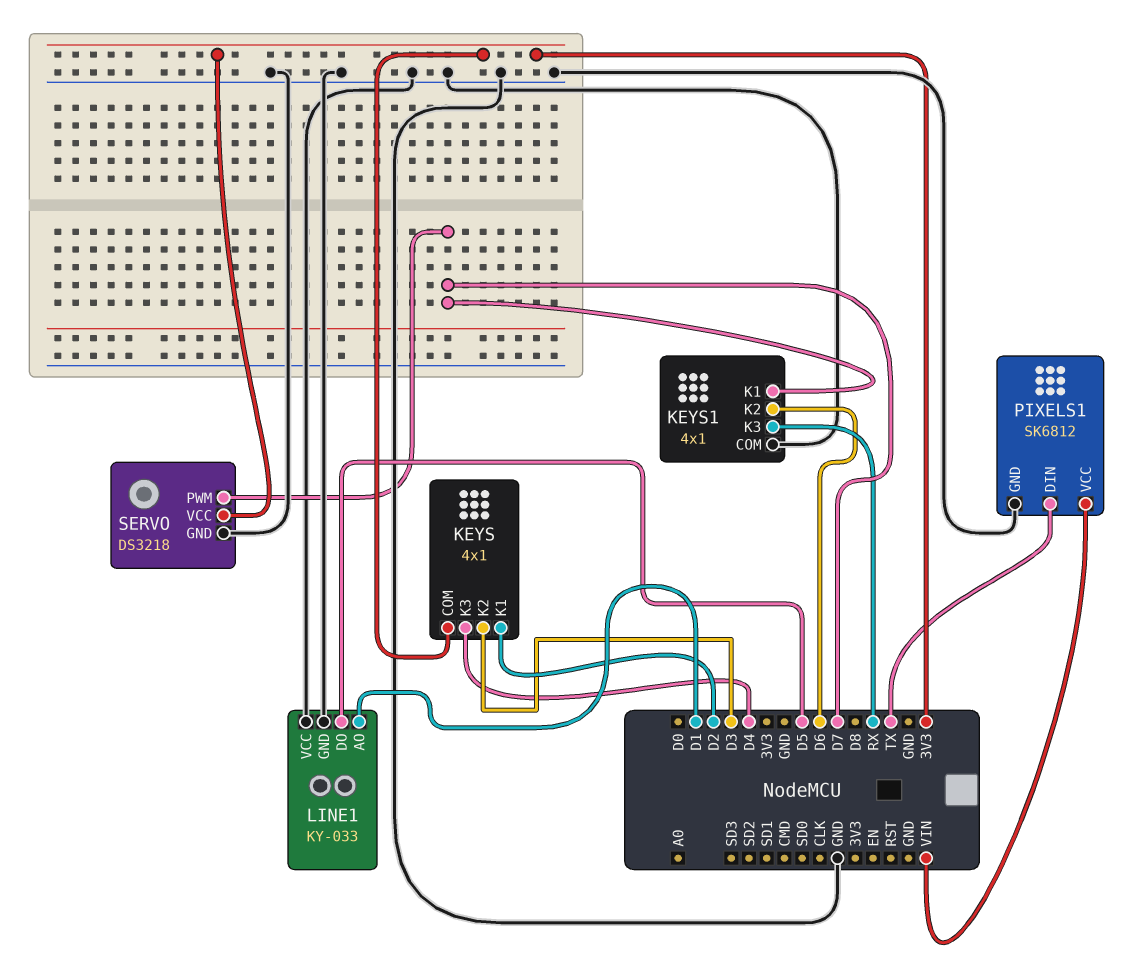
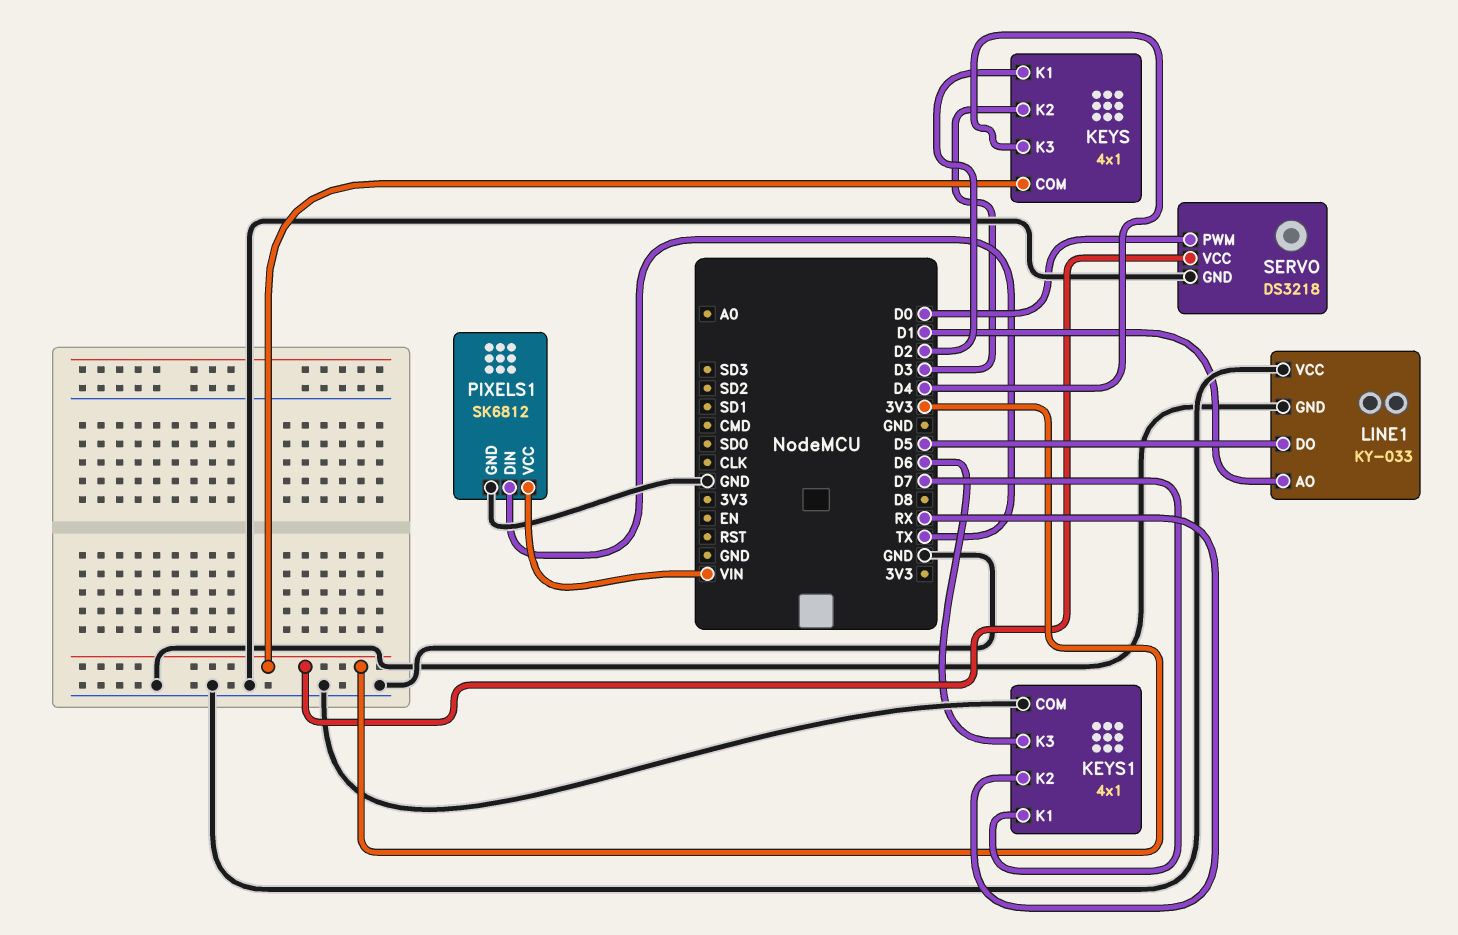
KEYS1 pin K2: D6 -> RX
KEYS1 pin K3: RX -> D6
SERVO pin PWM: D7 -> D0

